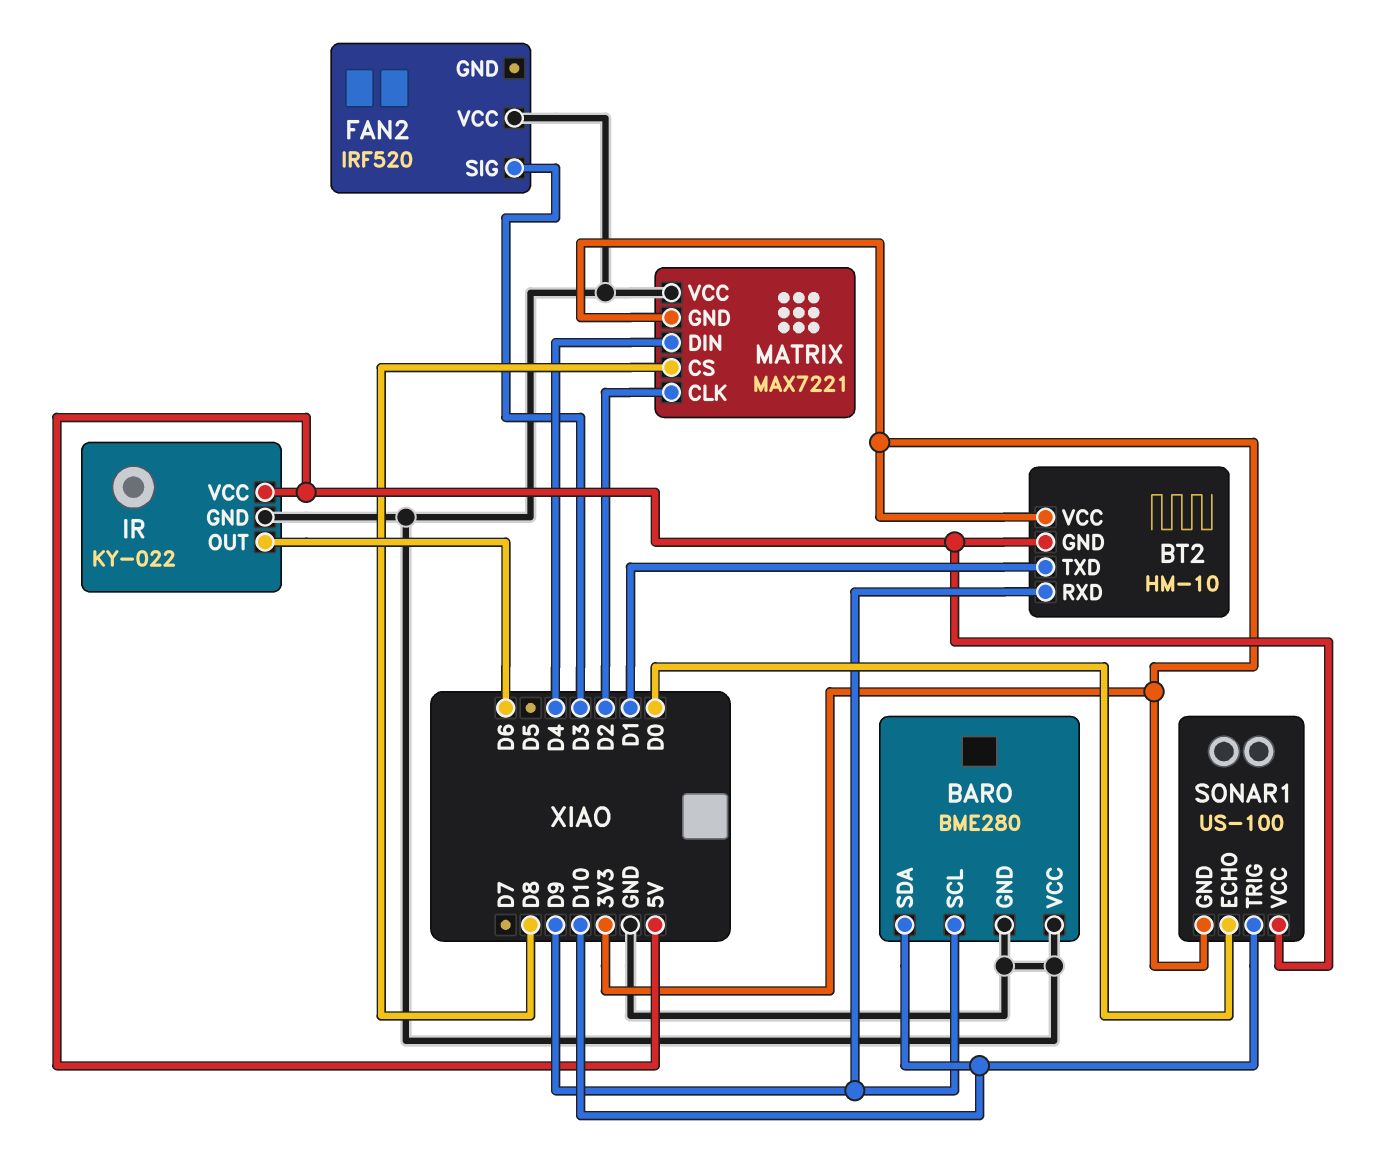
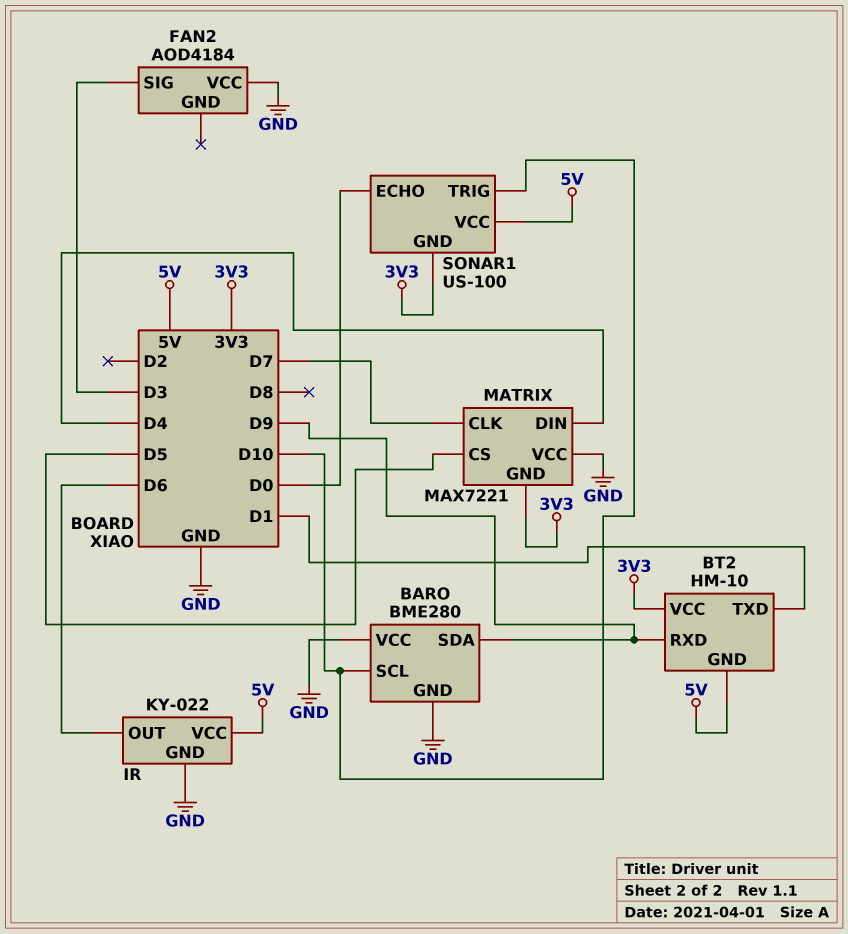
BARO pin SCL: D9 -> D10
BARO pin SDA: D10 -> D9
FAN2: IRF520 -> AOD4184
MATRIX pin CLK: D2 -> D7
MATRIX pin CS: D8 -> D5

